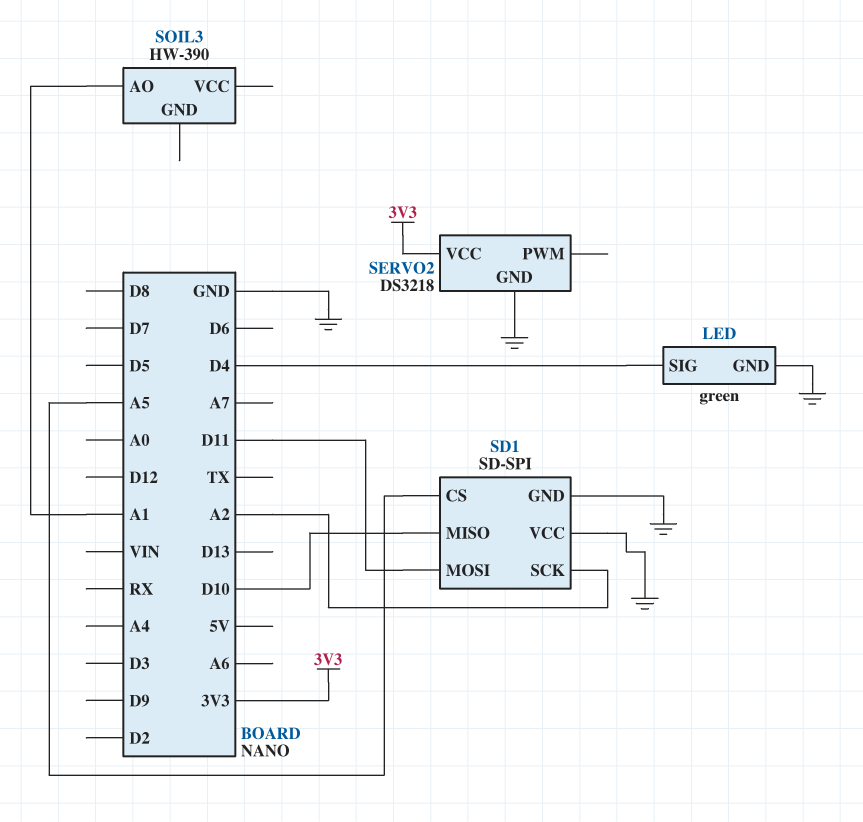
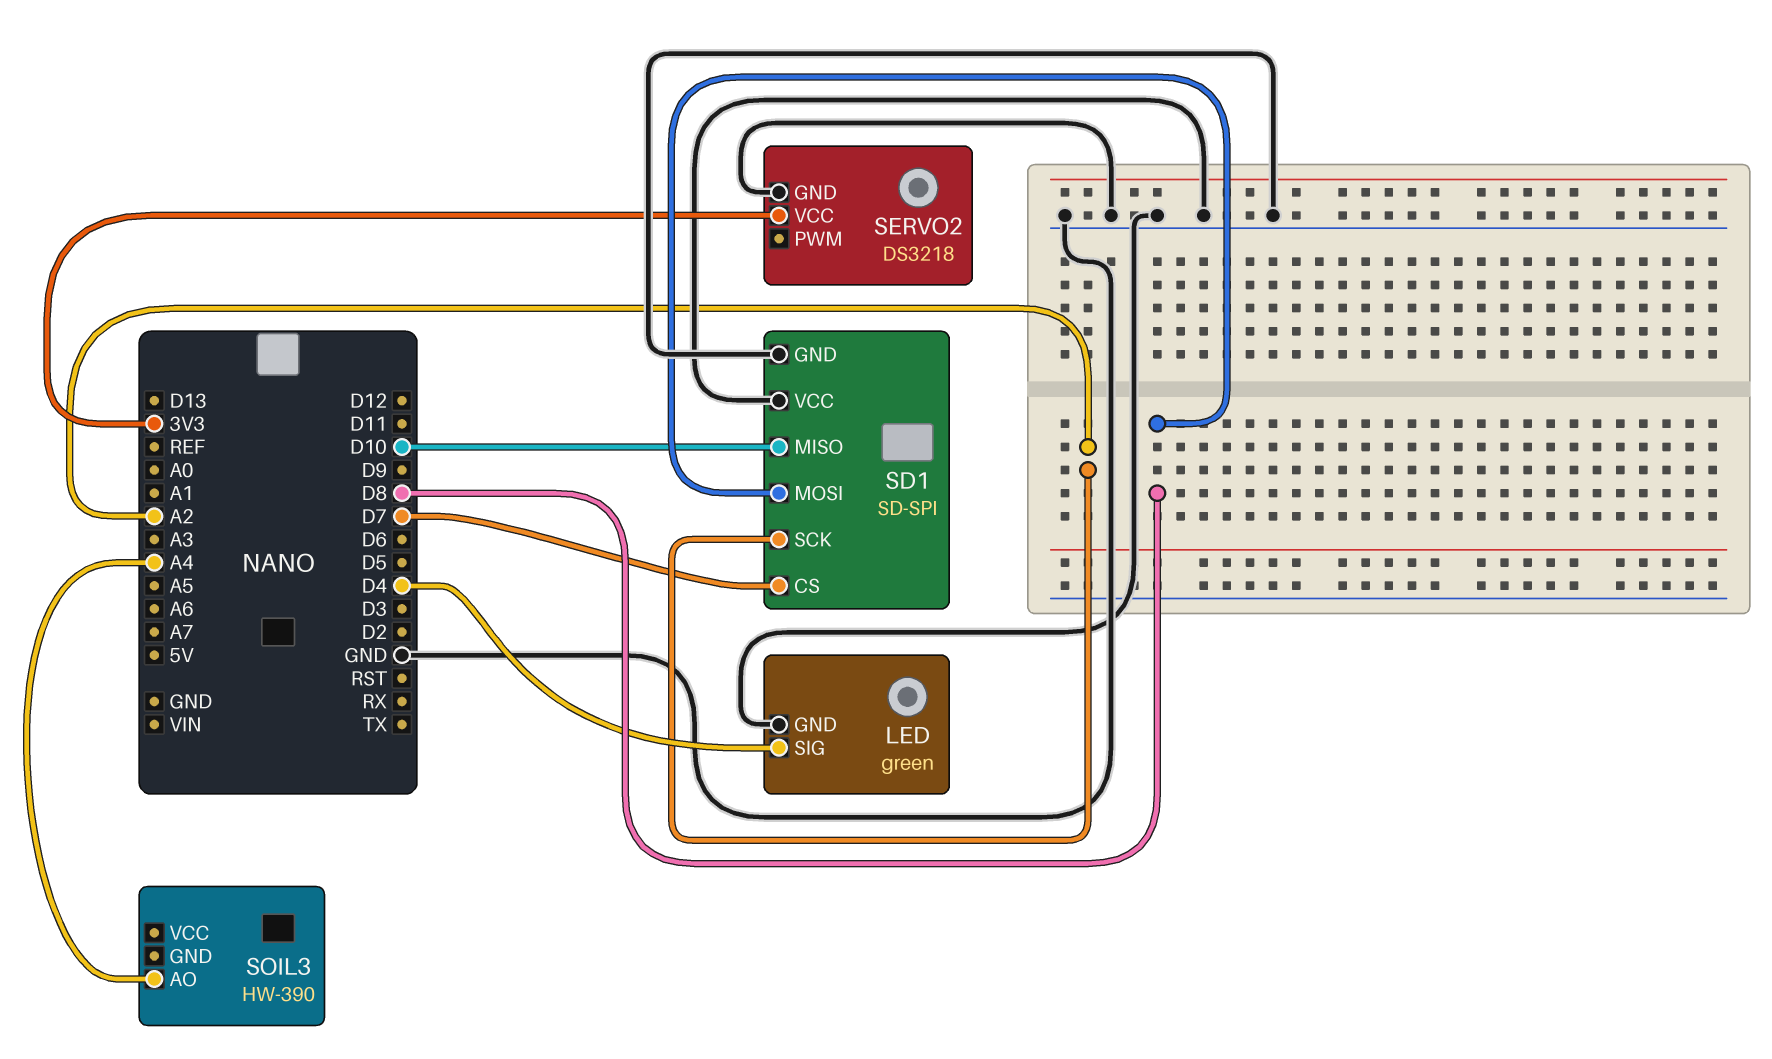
SD1 pin CS: A5 -> D7
SD1 pin MOSI: D11 -> D8
SOIL3 pin AO: A1 -> A4

